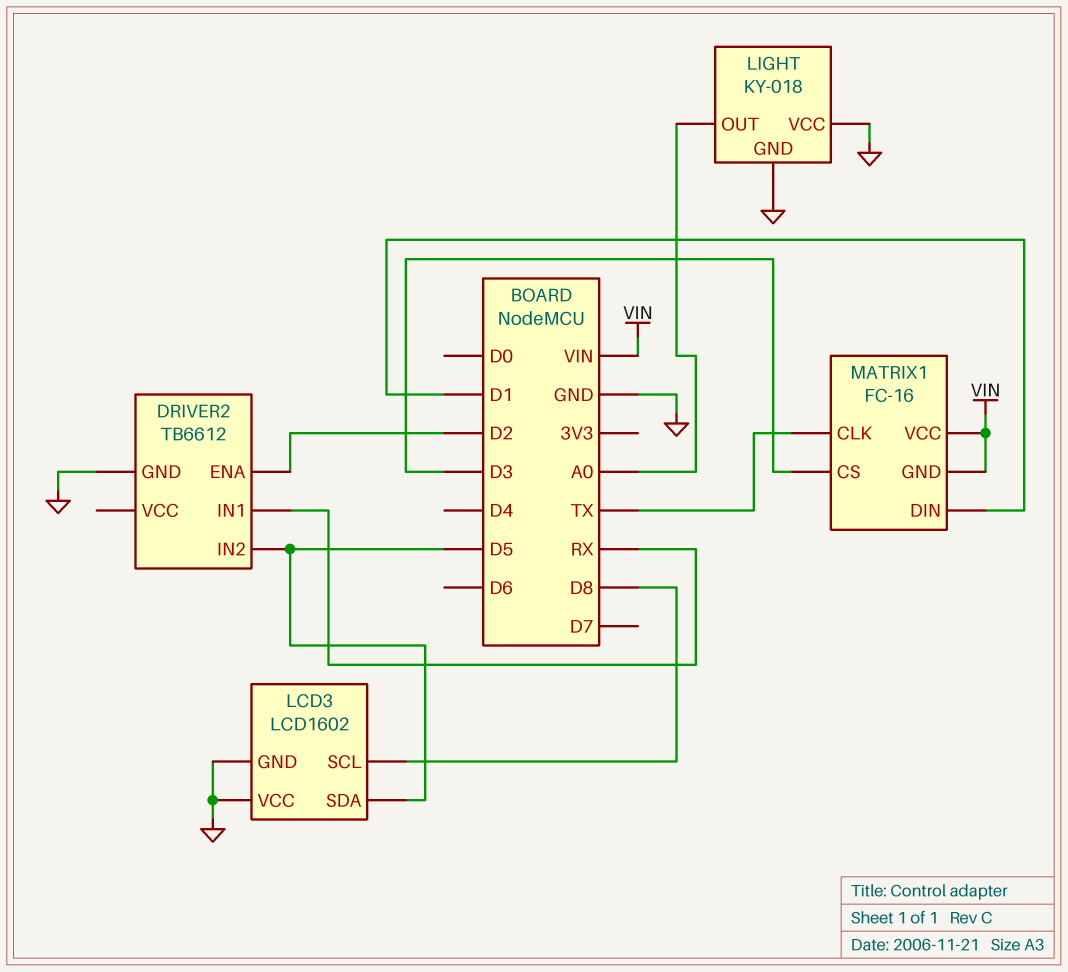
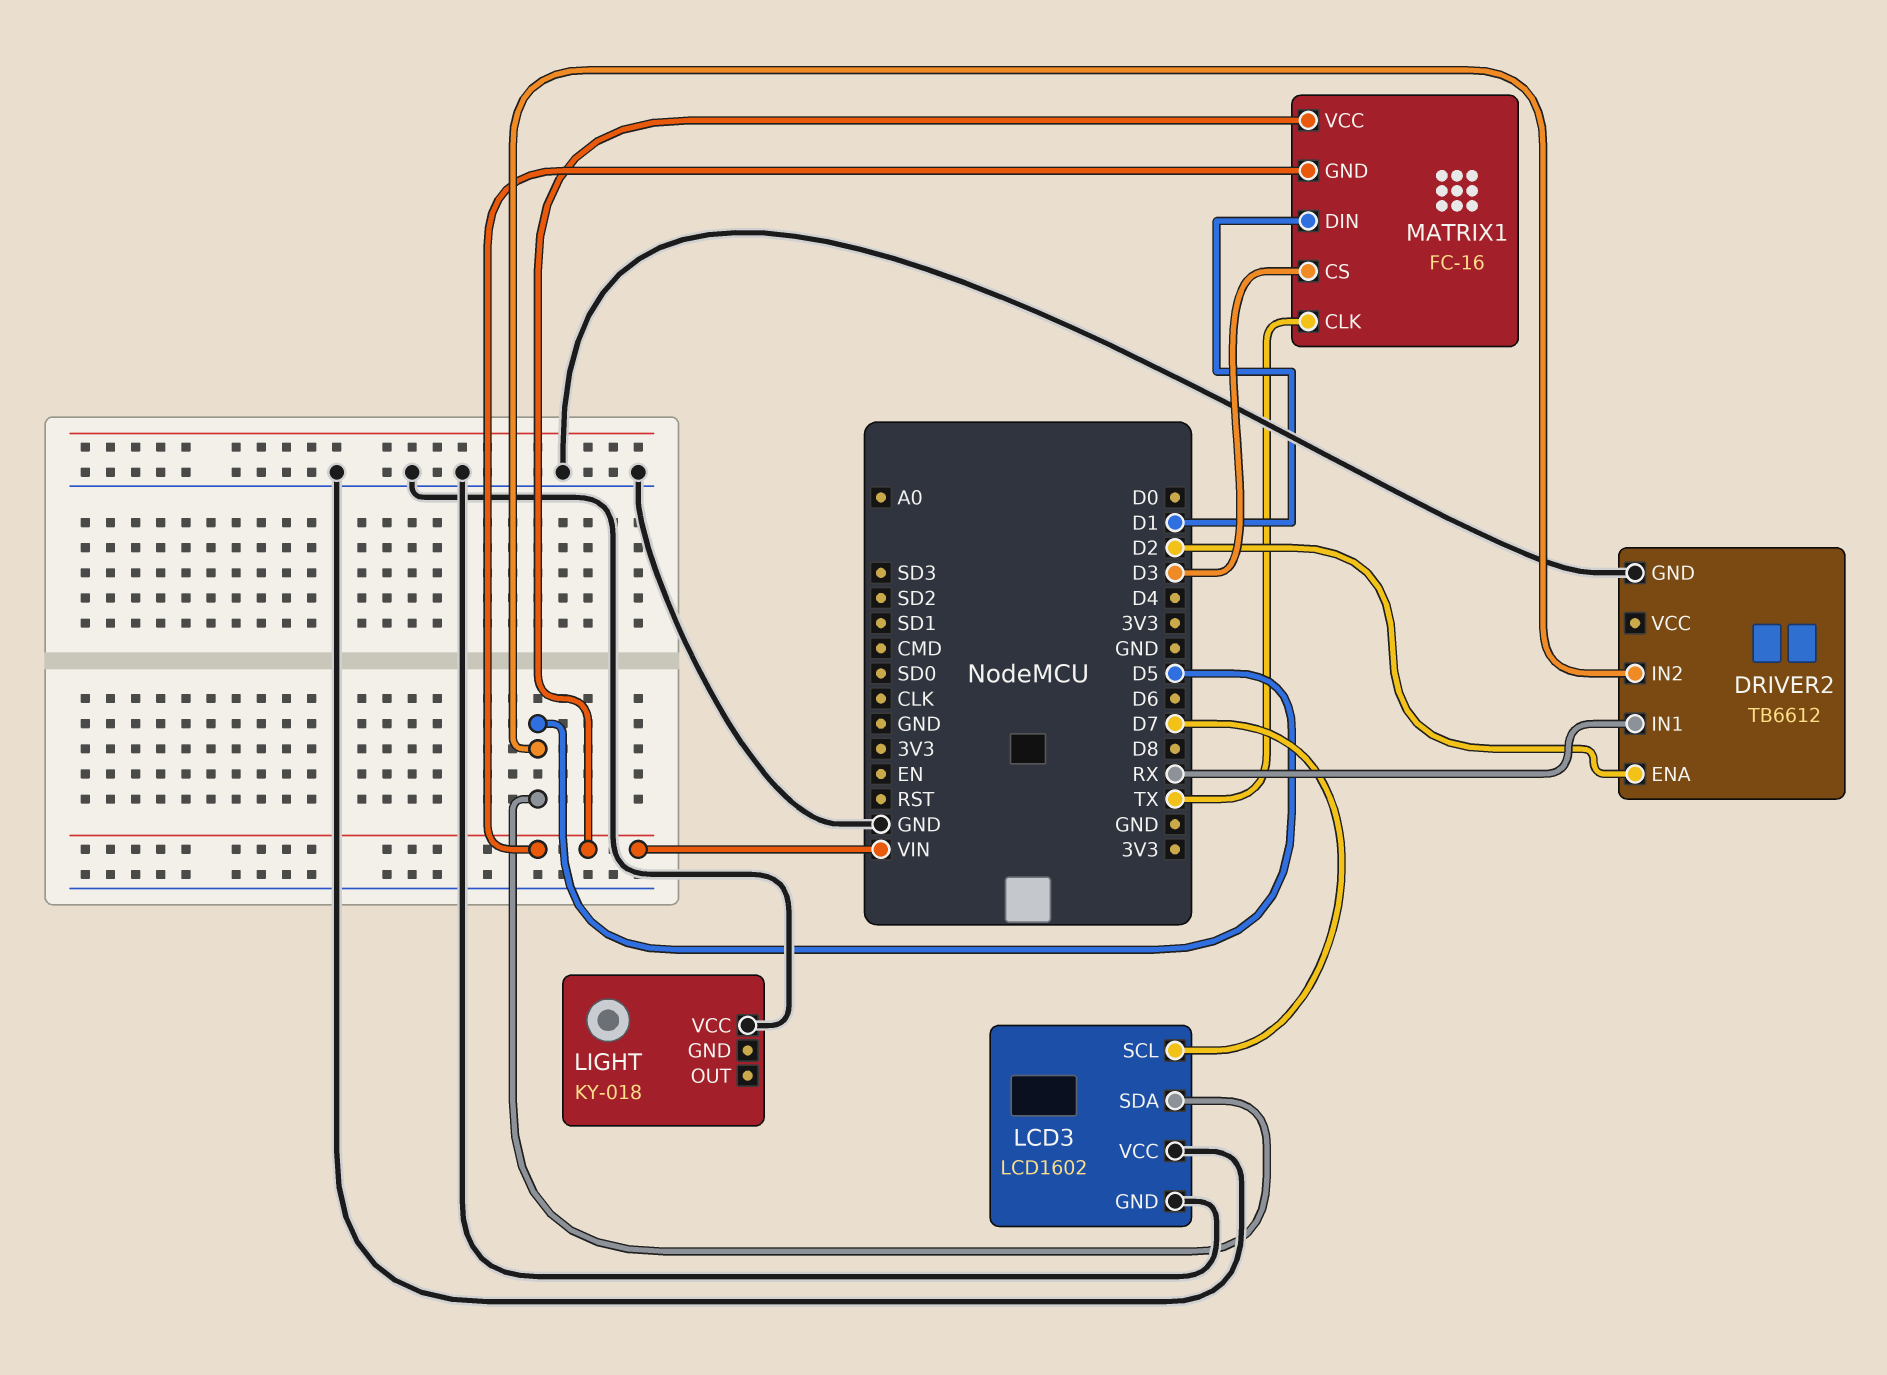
LCD3 pin SCL: D8 -> D7
LIGHT pin GND: GND -> none
LIGHT pin OUT: A0 -> none

